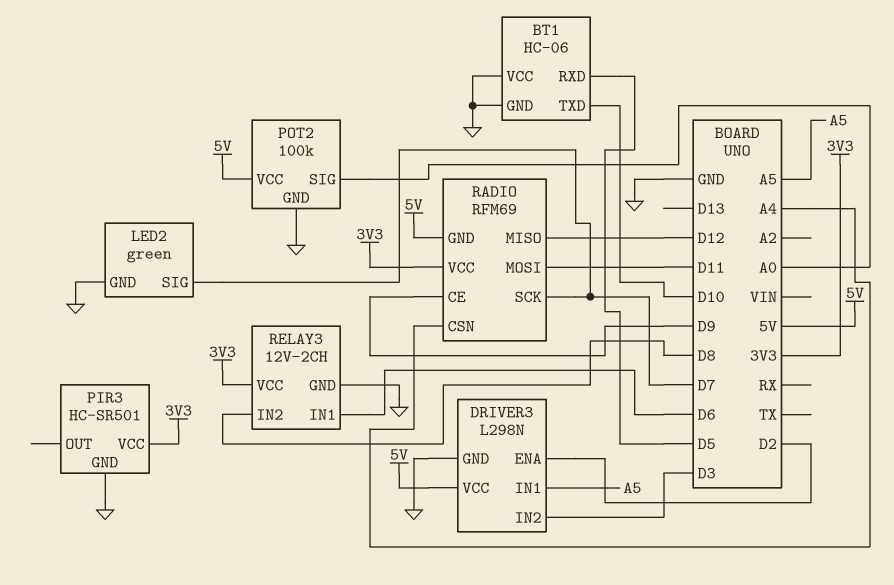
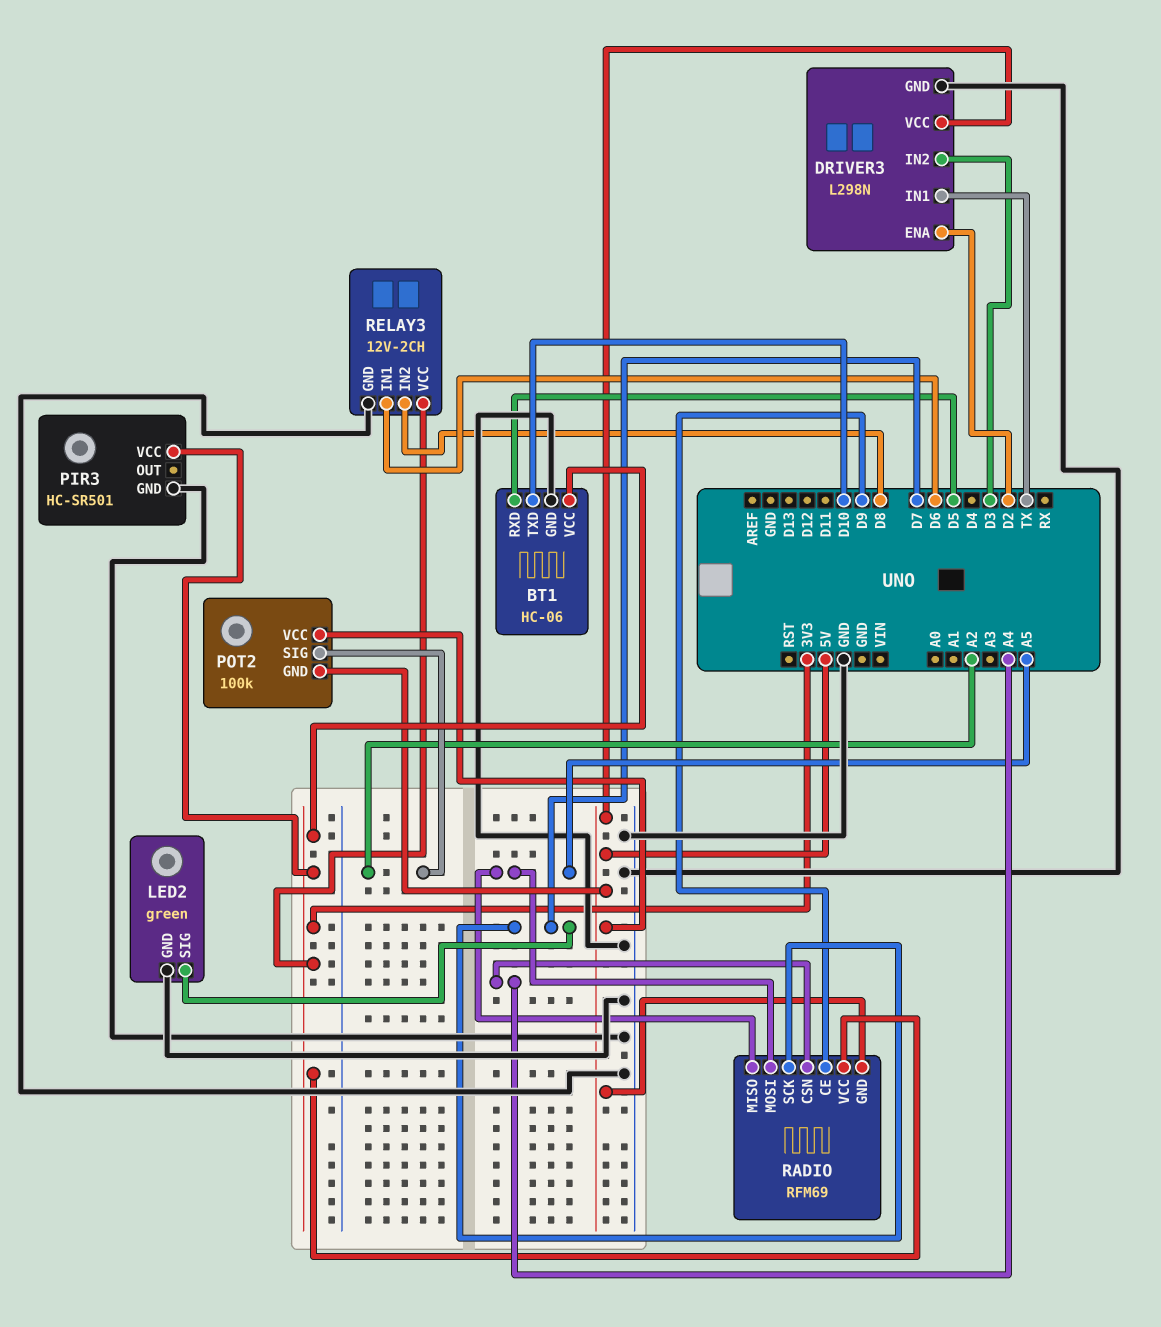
BT1 pin VCC: GND -> 3V3
DRIVER3 pin IN1: A5 -> TX
POT2 pin GND: GND -> 5V
POT2 pin SIG: A0 -> A2
RADIO pin MISO: D12 -> A5
RADIO pin MOSI: D11 -> A5

